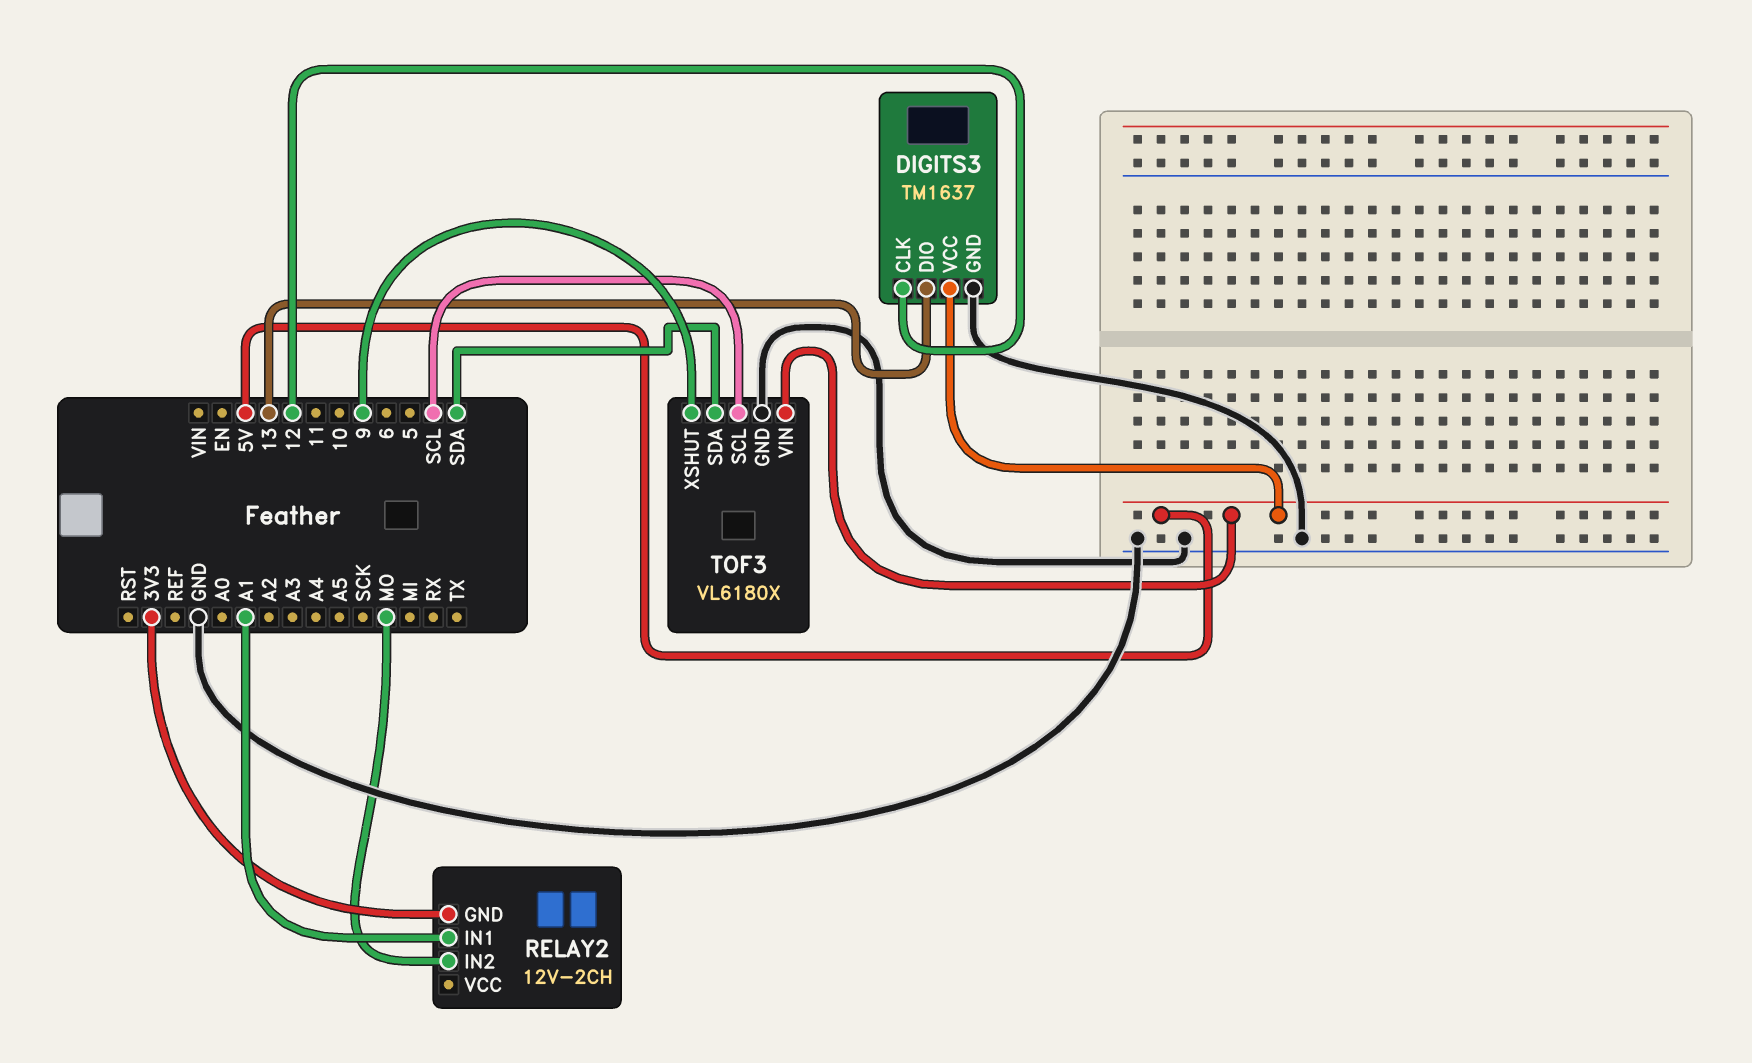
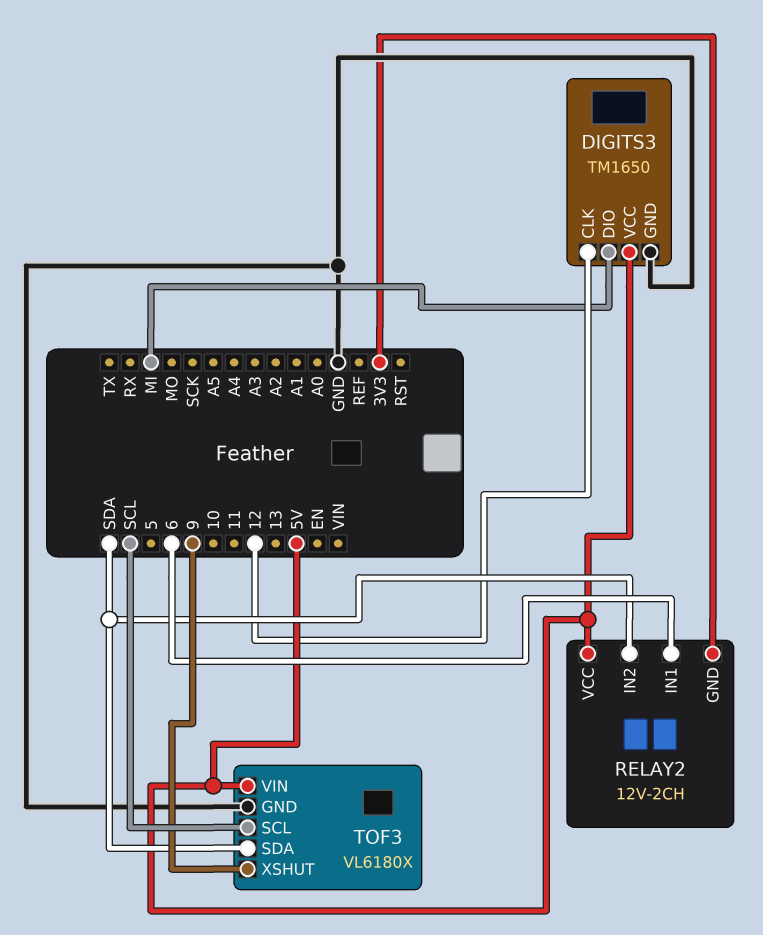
DIGITS3: TM1637 -> TM1650
DIGITS3 pin DIO: 13 -> MI
RELAY2 pin IN1: A1 -> 6
RELAY2 pin IN2: MO -> SDA
RELAY2 pin VCC: none -> 5V

